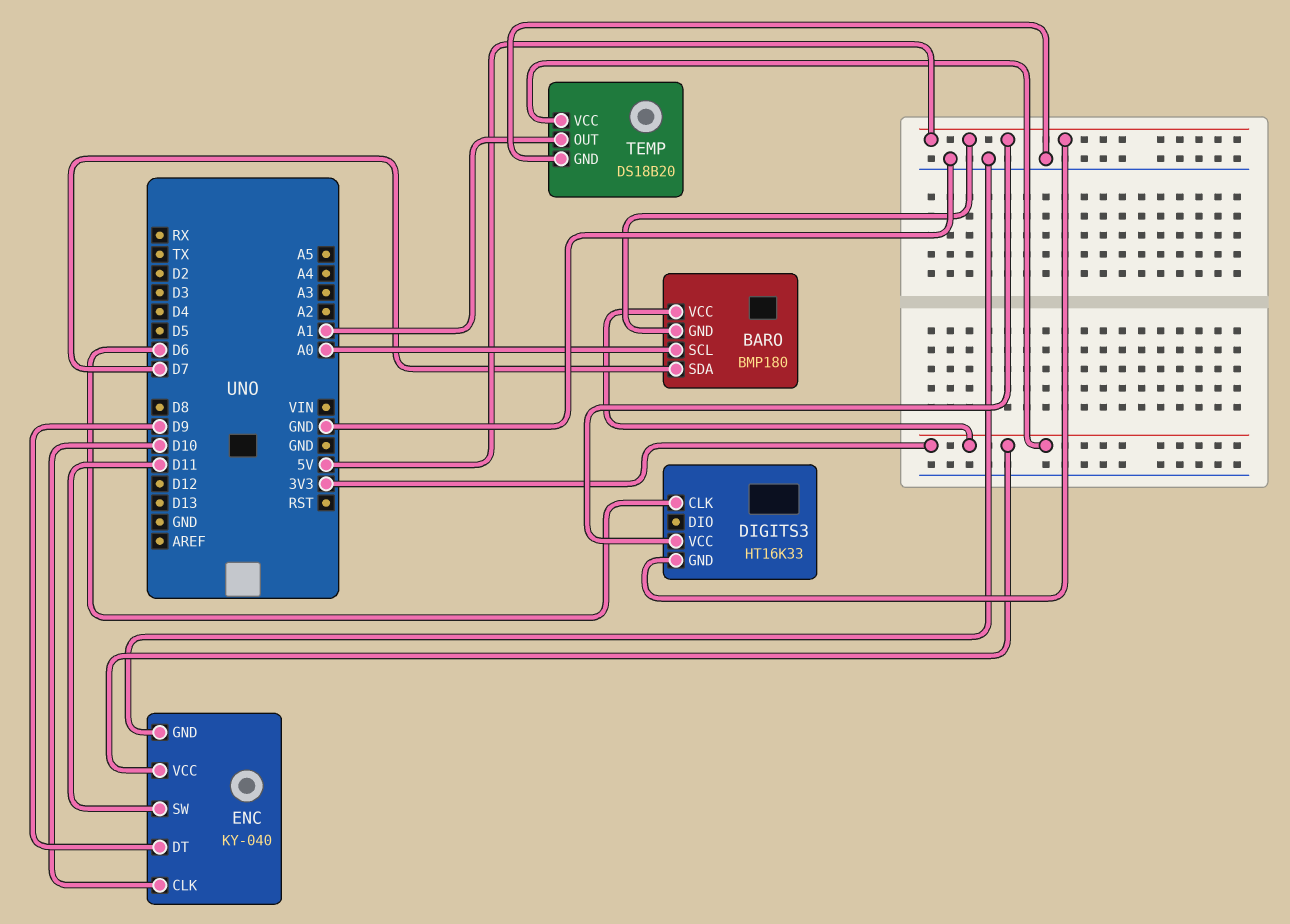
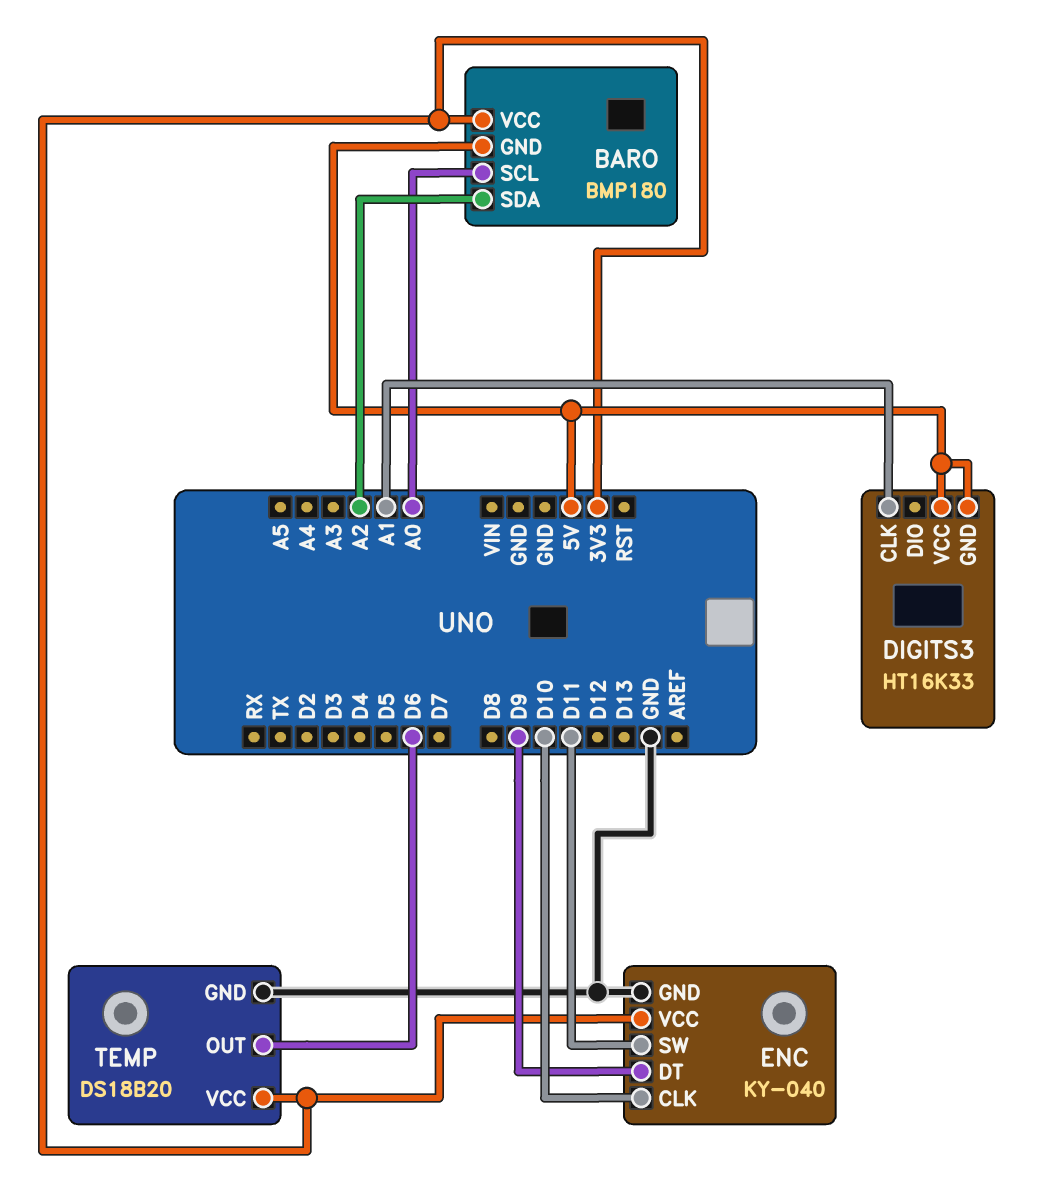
BARO pin SDA: D7 -> A2
DIGITS3 pin CLK: D6 -> A1
TEMP pin OUT: A1 -> D6

